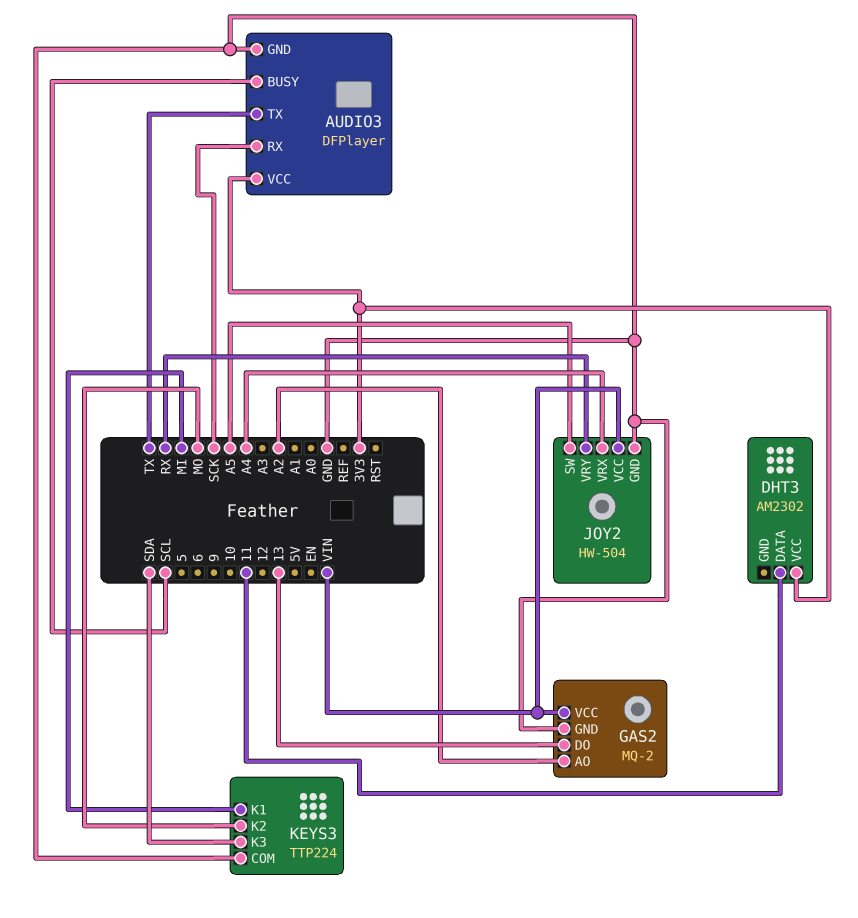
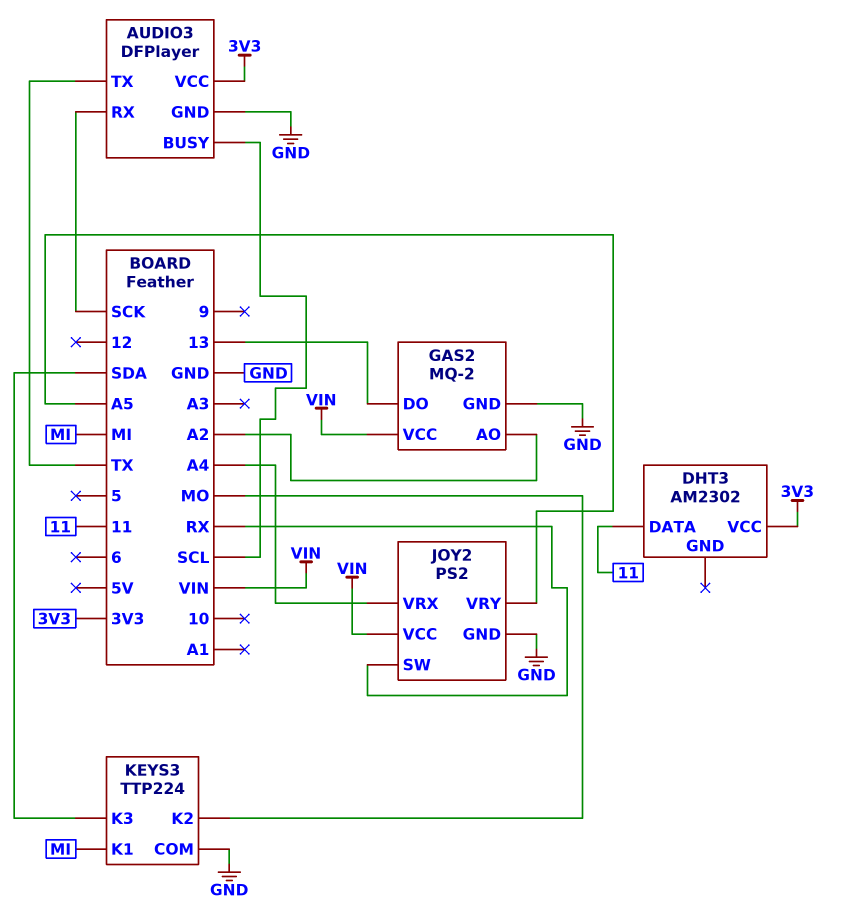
JOY2: HW-504 -> PS2
JOY2 pin SW: A5 -> RX
JOY2 pin VRY: RX -> A5

